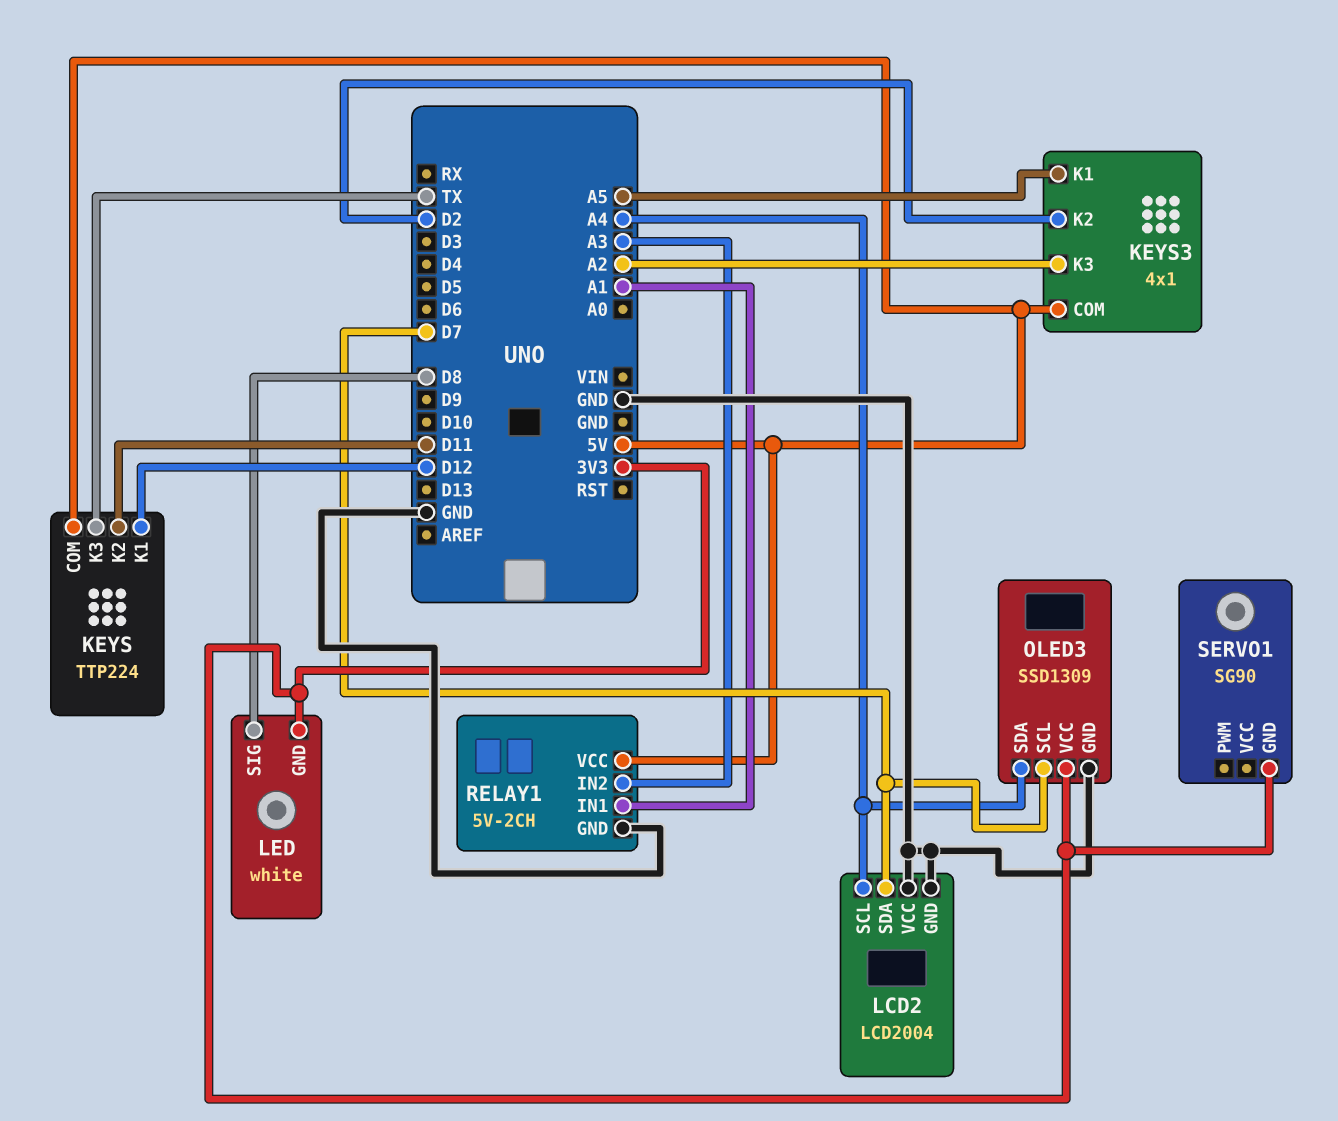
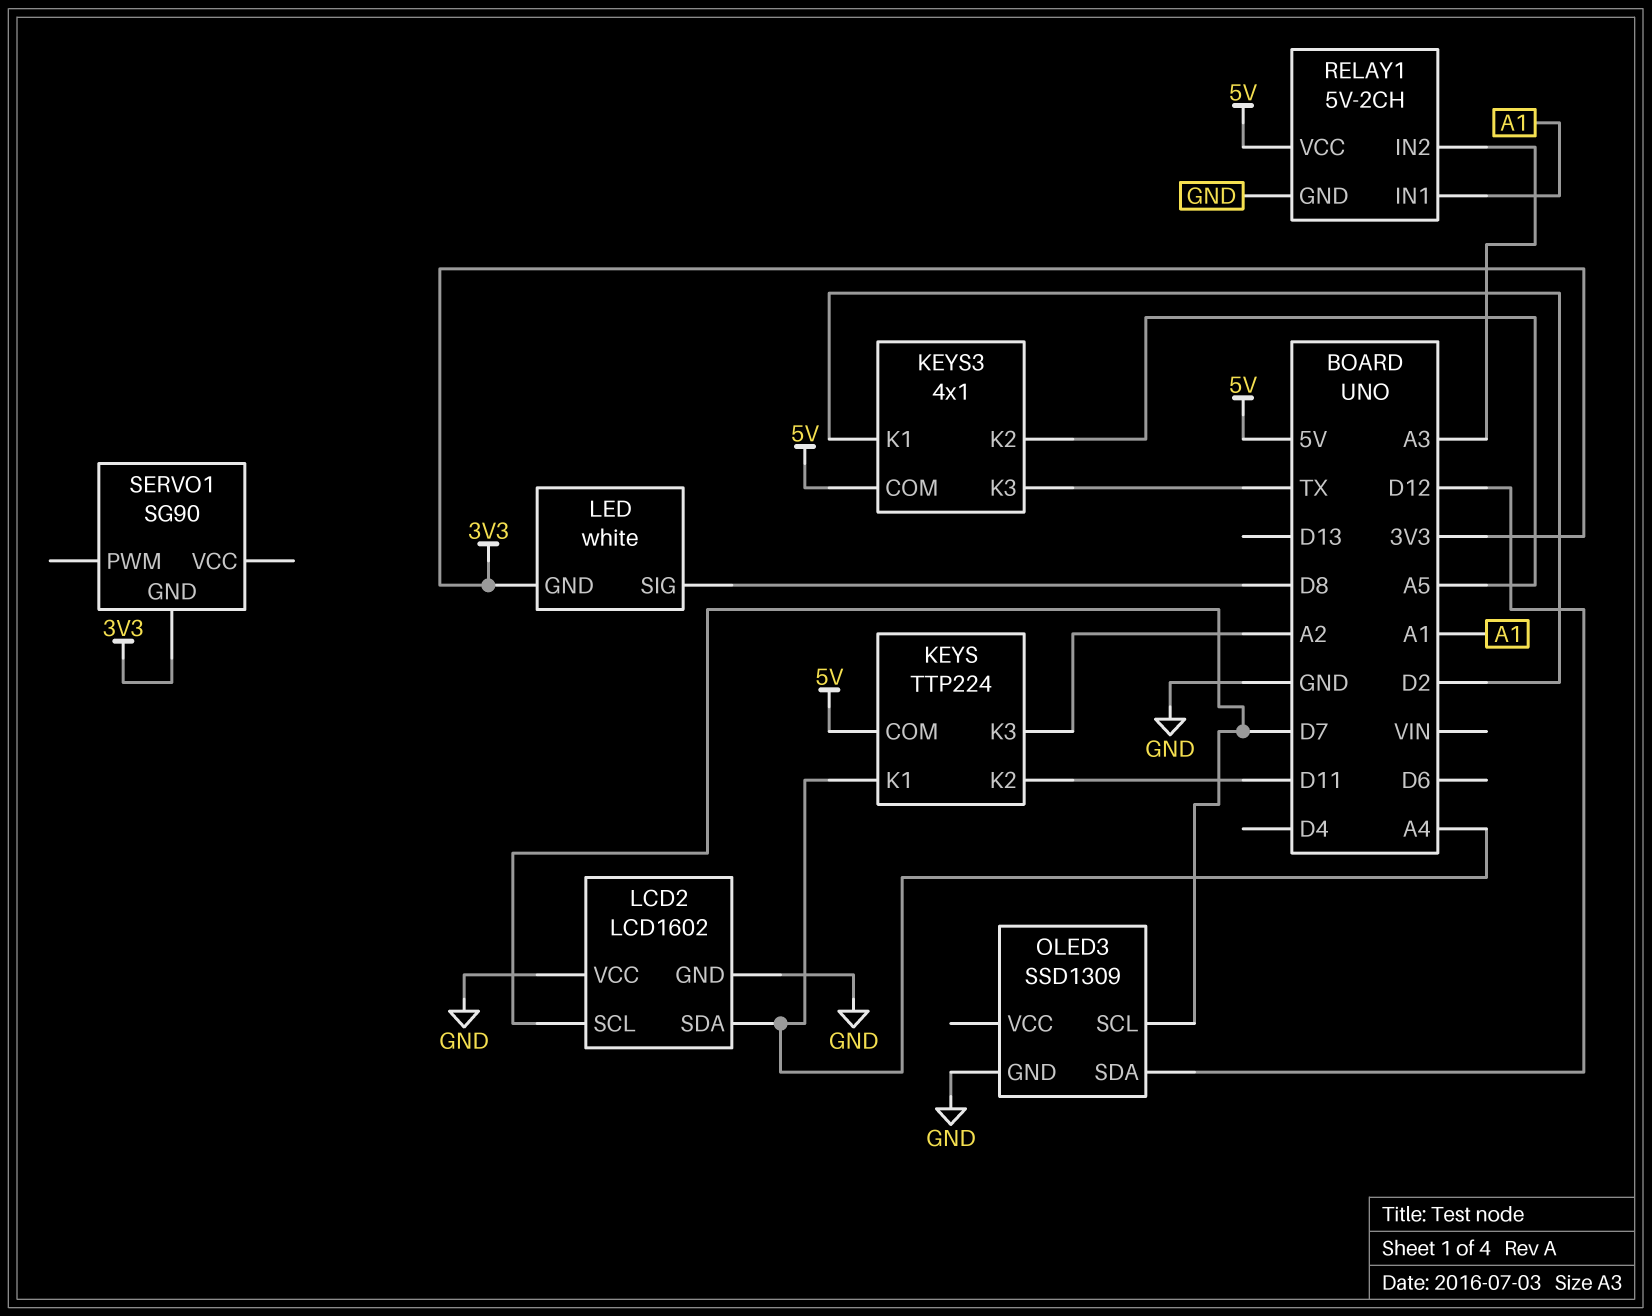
KEYS pin K1: D12 -> A4
KEYS pin K3: TX -> A2
KEYS3 pin K1: A5 -> D2
KEYS3 pin K2: D2 -> A5
KEYS3 pin K3: A2 -> TX
LCD2: LCD2004 -> LCD1602
LCD2 pin SCL: A4 -> D7
LCD2 pin SDA: D7 -> A4
OLED3 pin SDA: A4 -> D12
OLED3 pin VCC: 3V3 -> none

